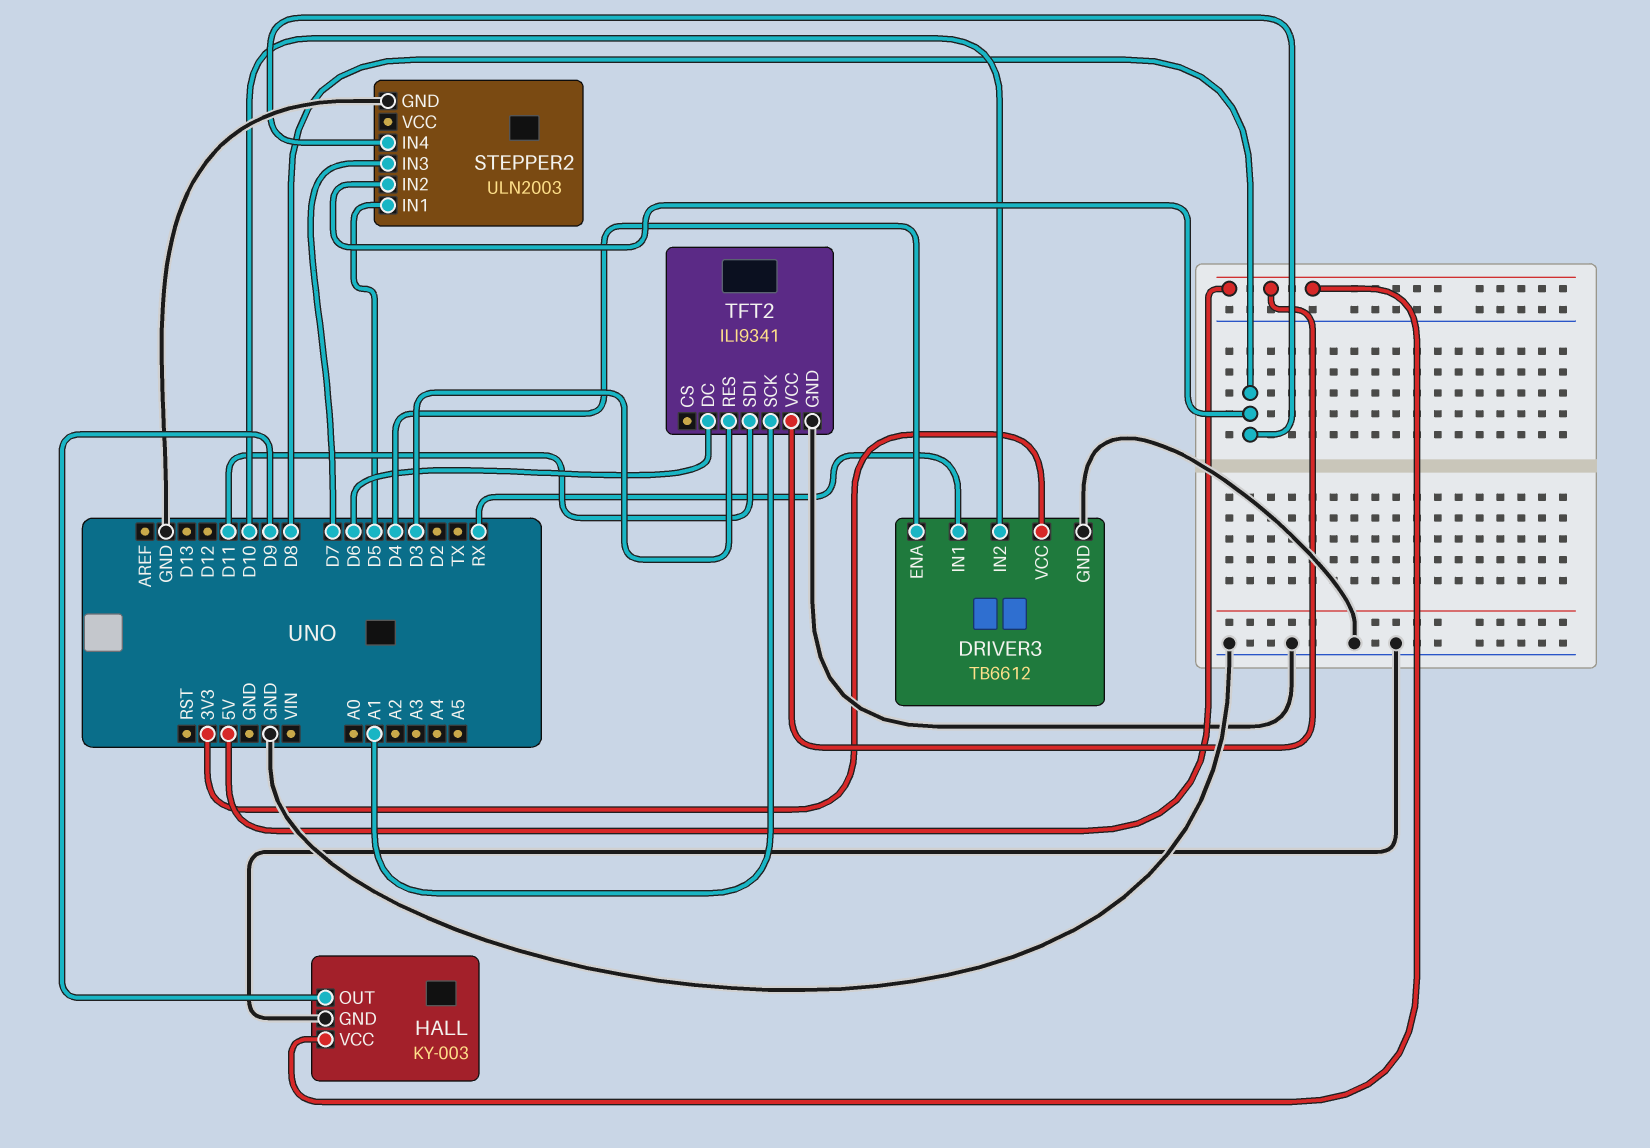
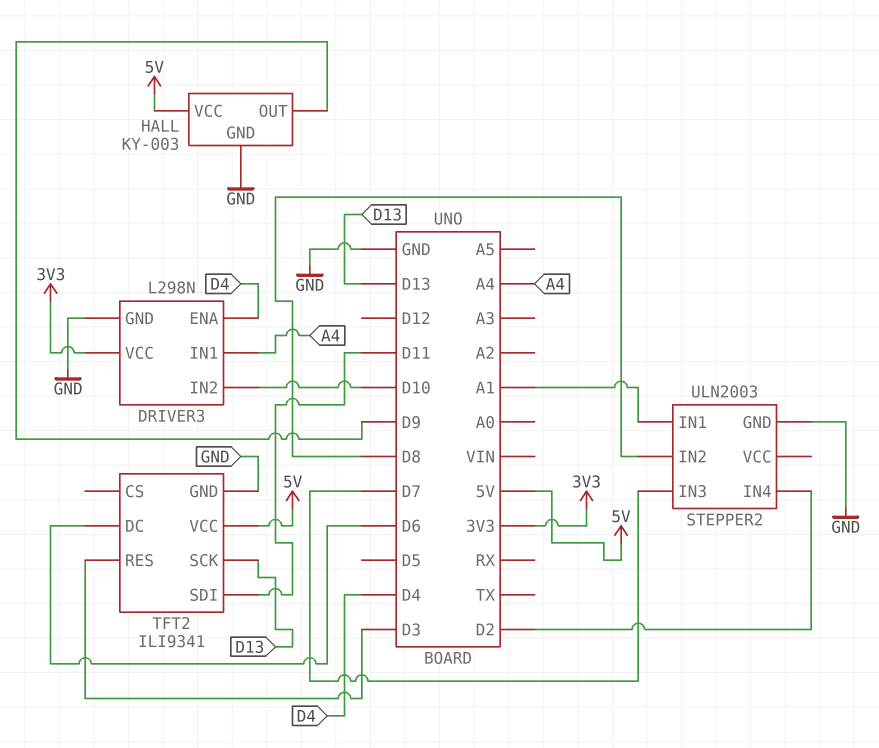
DRIVER3: TB6612 -> L298N
DRIVER3 pin IN1: RX -> A4
STEPPER2 pin IN1: D5 -> A1
STEPPER2 pin IN4: D8 -> D2
TFT2 pin SCK: A1 -> D13

